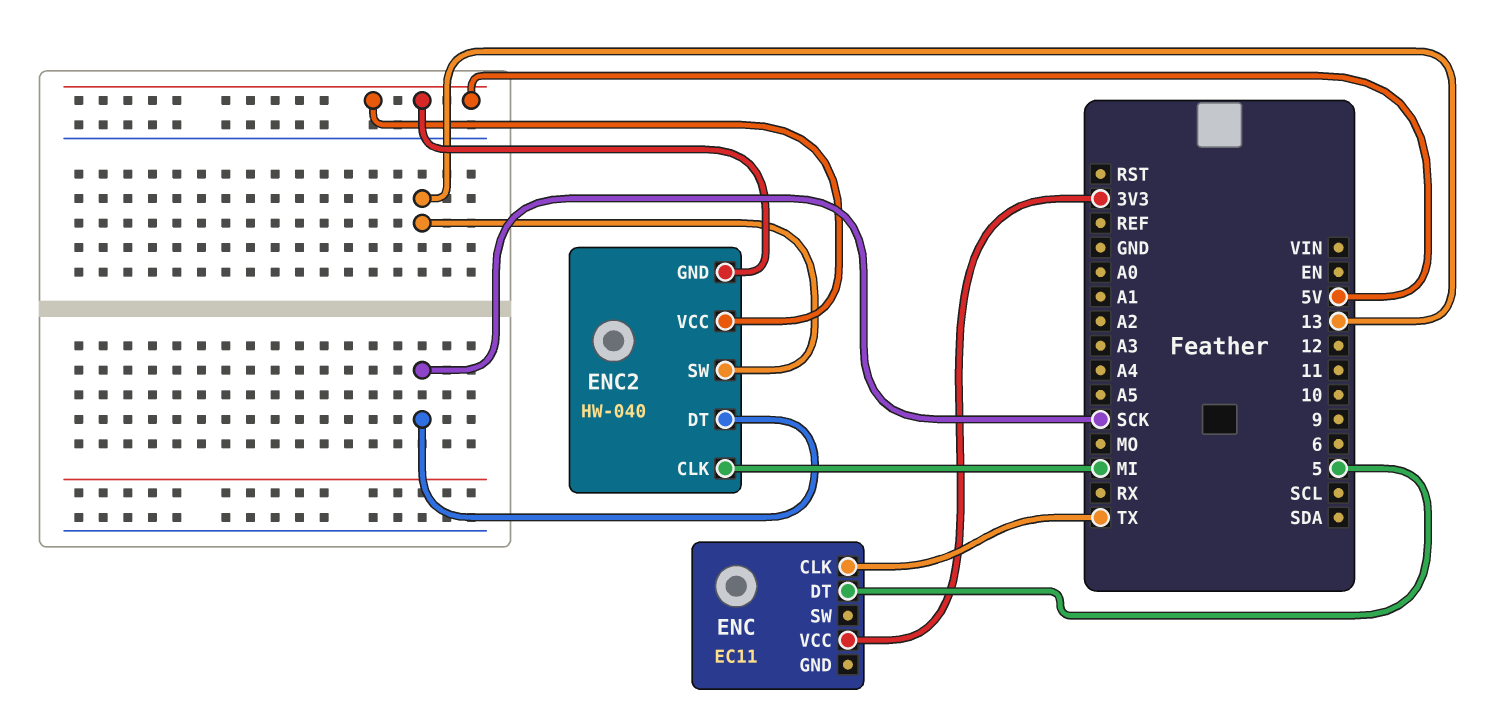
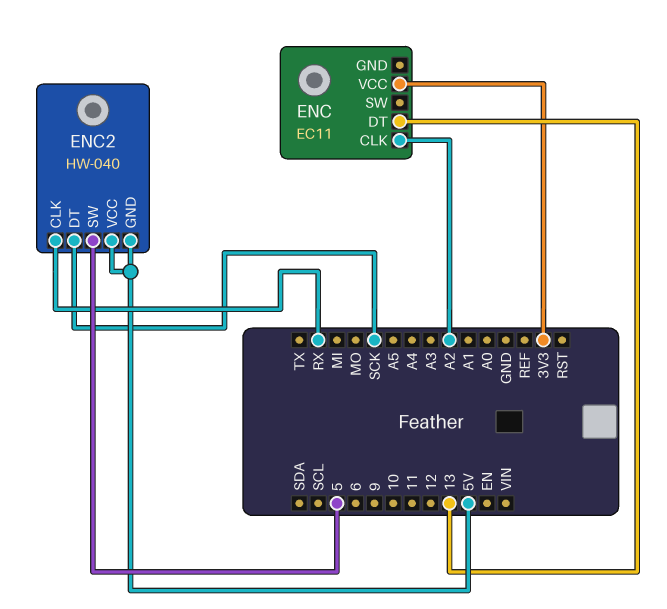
ENC pin CLK: TX -> A2
ENC pin DT: 5 -> 13
ENC2 pin CLK: MI -> RX
ENC2 pin SW: 13 -> 5

